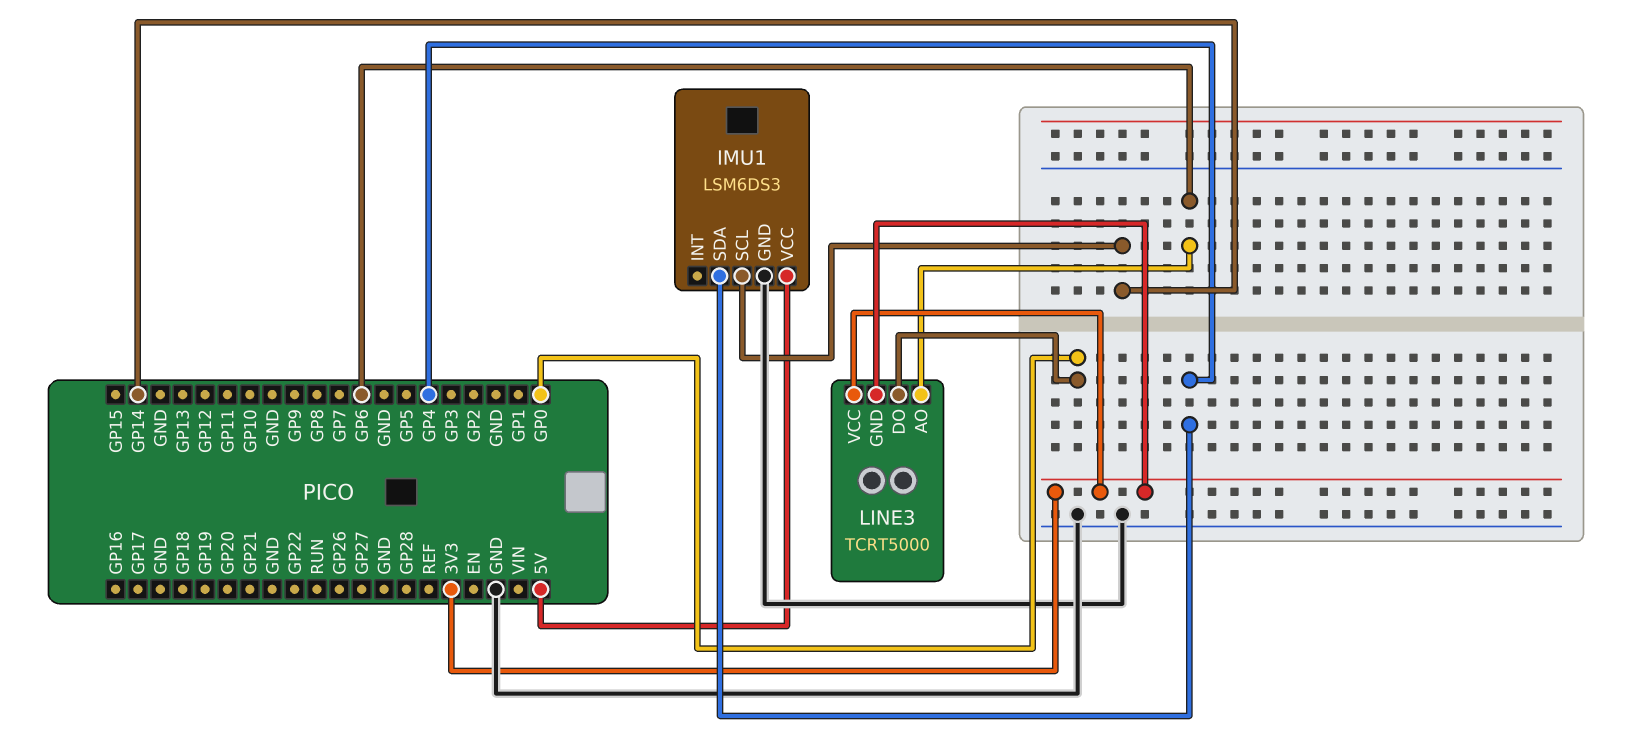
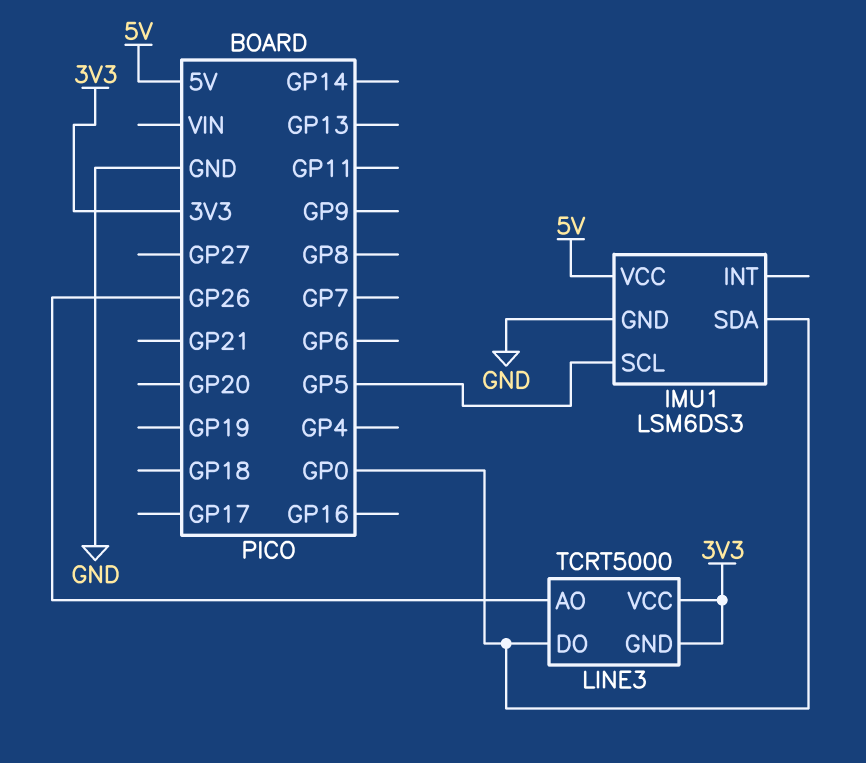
IMU1 pin SCL: GP14 -> GP5
IMU1 pin SDA: GP4 -> GP0
LINE3 pin AO: GP6 -> GP26

